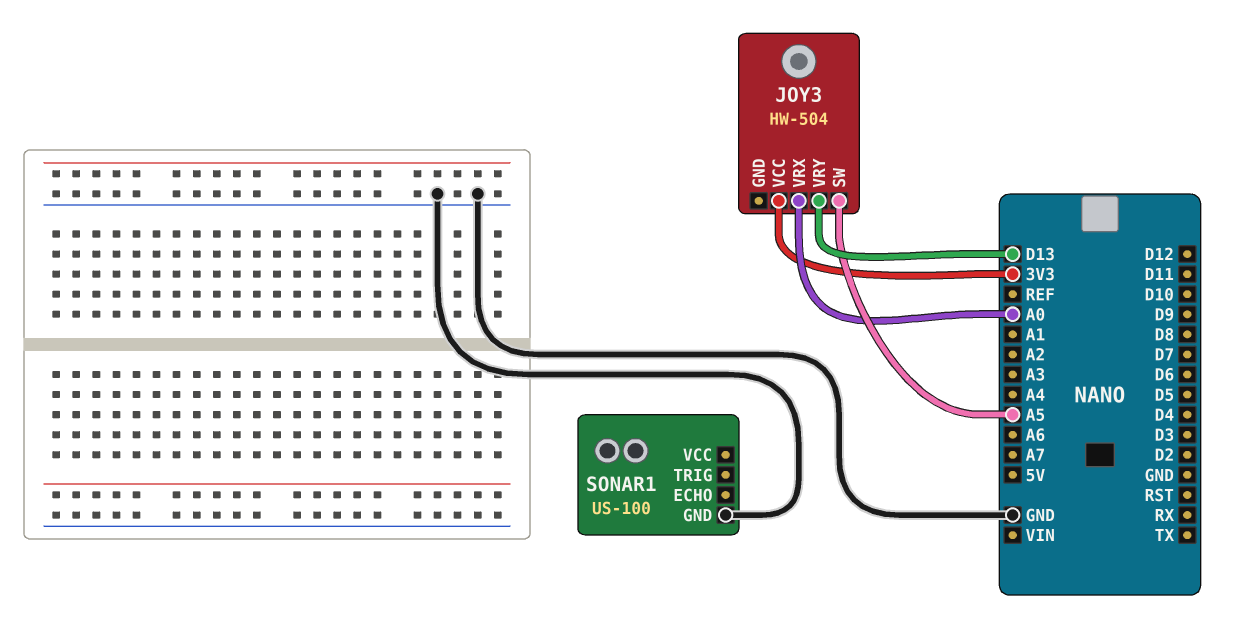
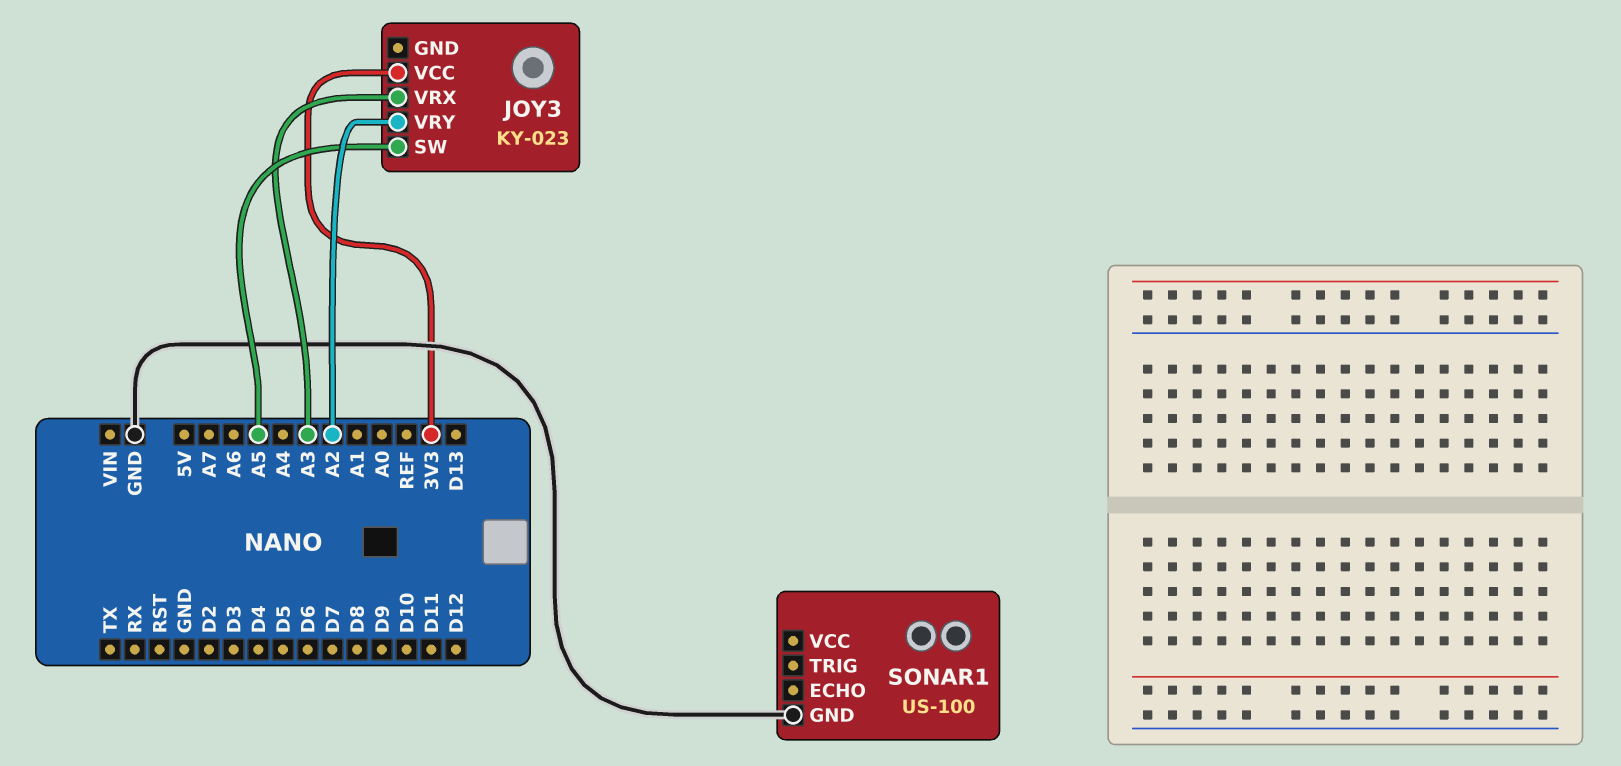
JOY3: HW-504 -> KY-023
JOY3 pin VRX: A0 -> A3
JOY3 pin VRY: D13 -> A2

